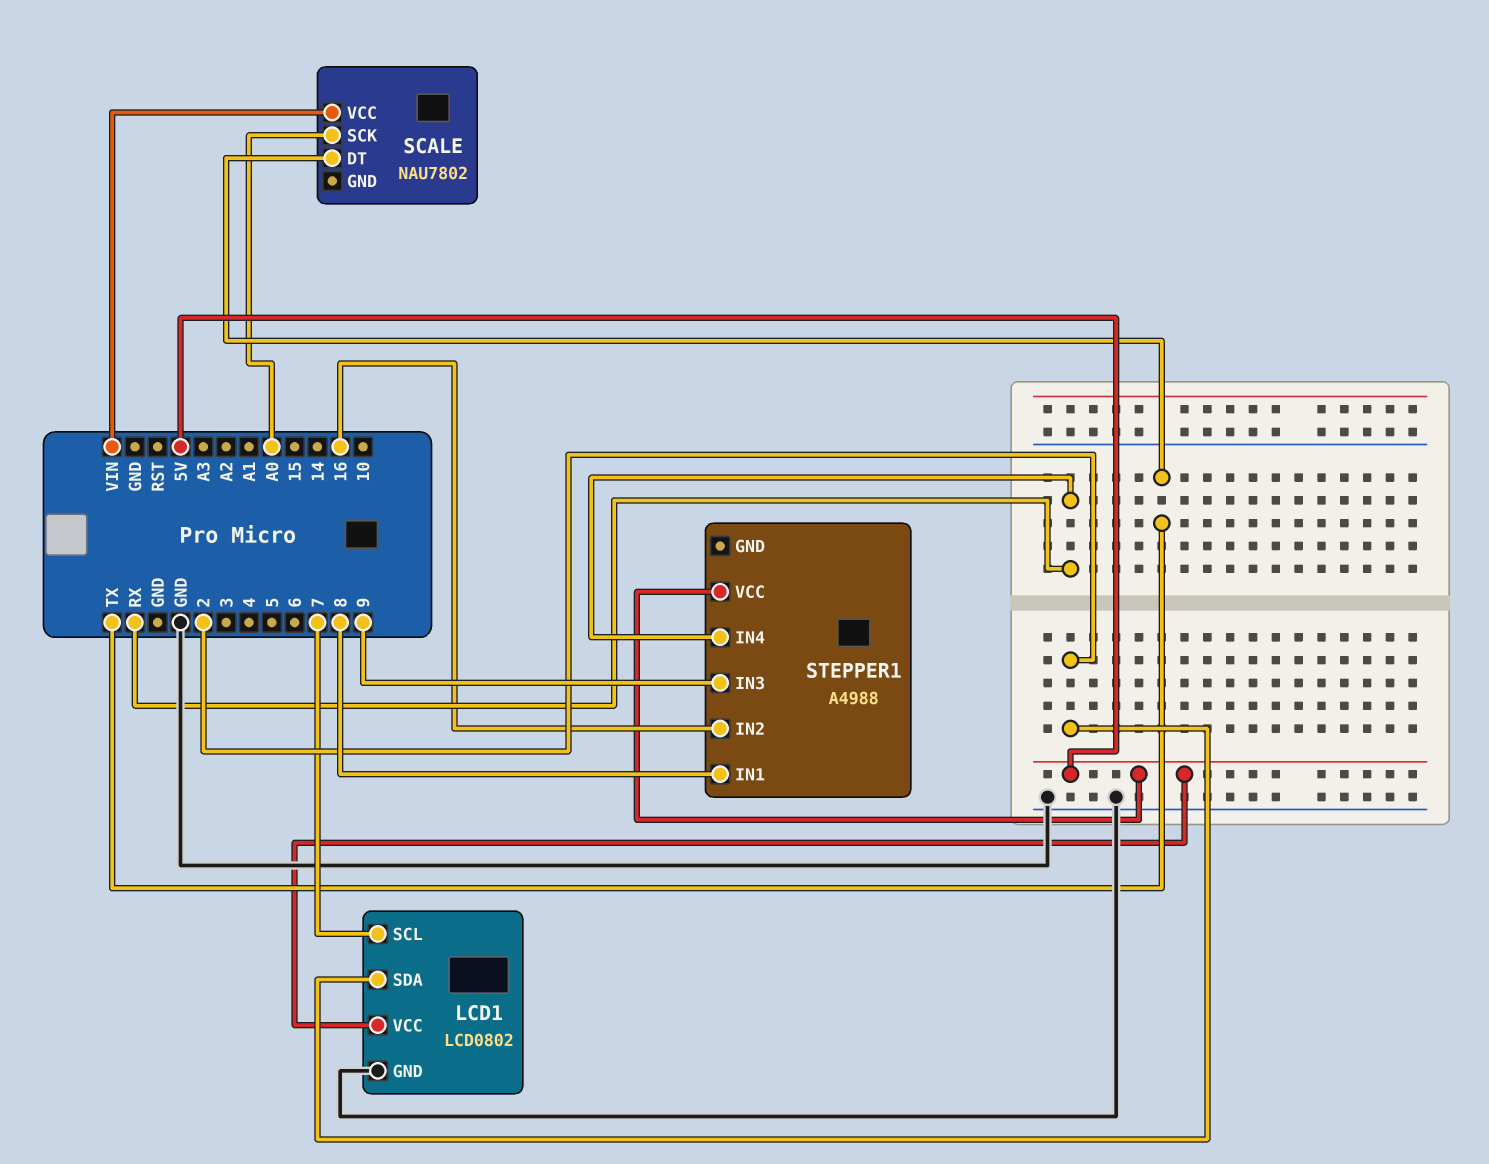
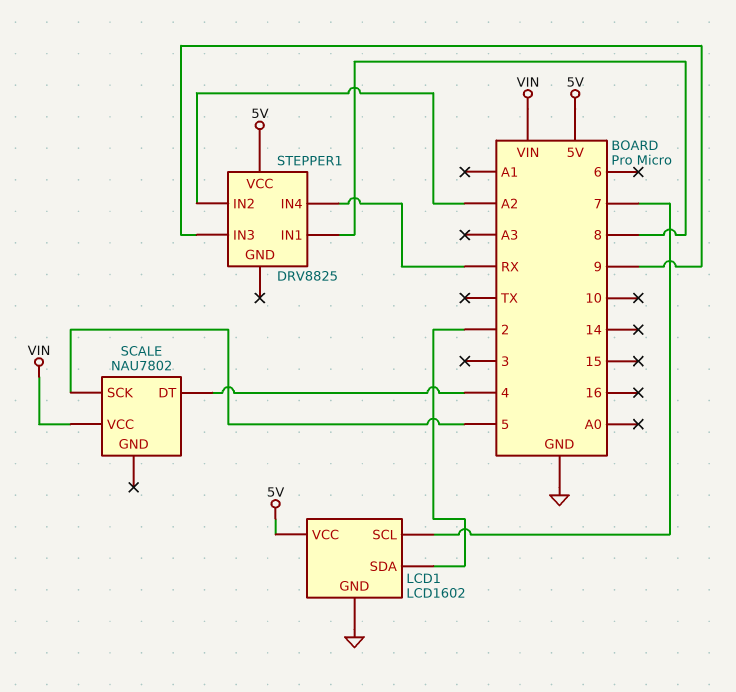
LCD1: LCD0802 -> LCD1602
SCALE pin DT: TX -> 4
SCALE pin SCK: A0 -> 5
STEPPER1: A4988 -> DRV8825
STEPPER1 pin IN2: 16 -> A2

